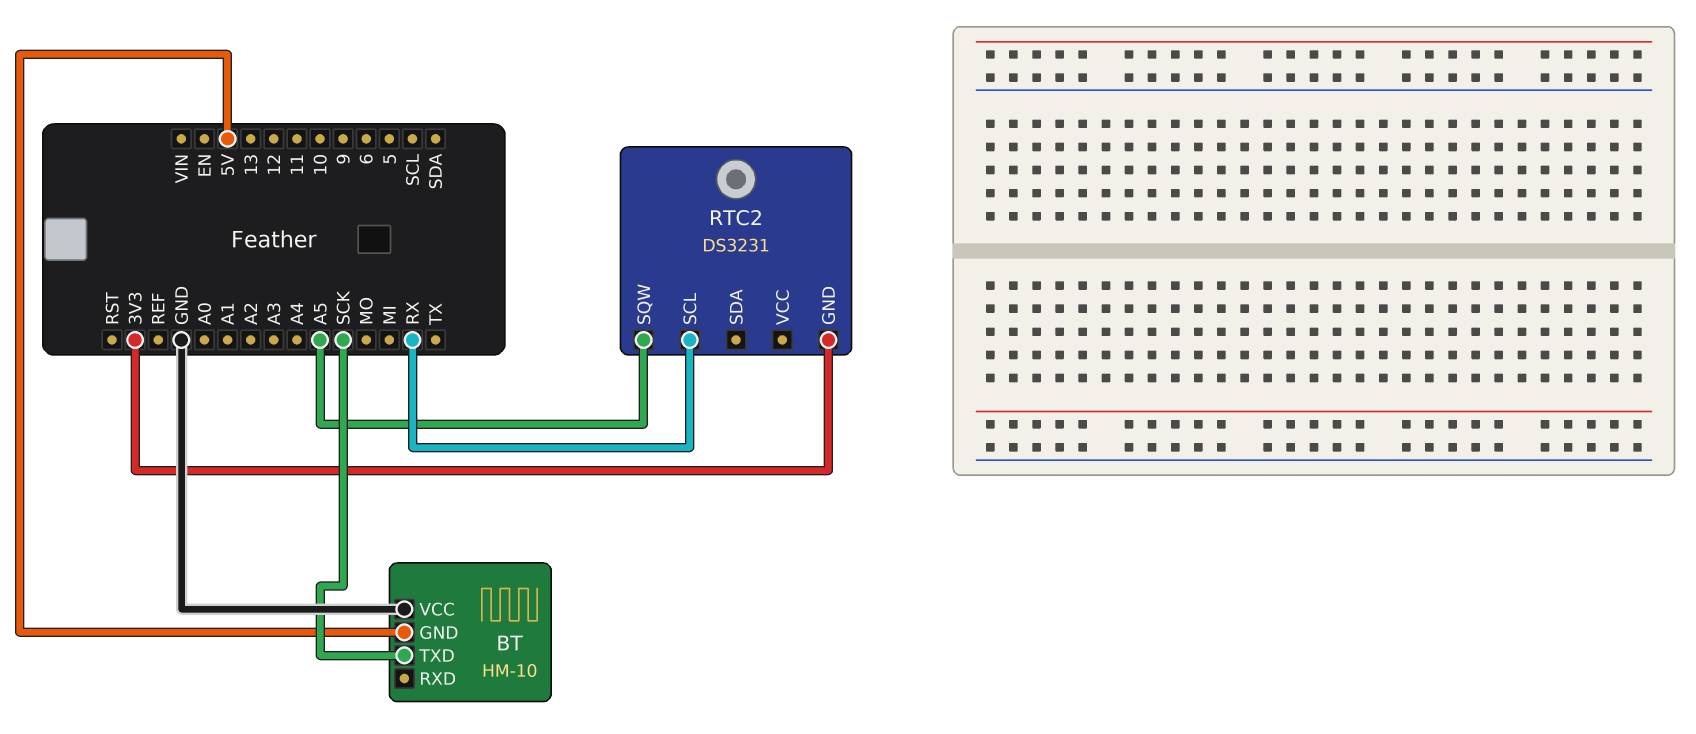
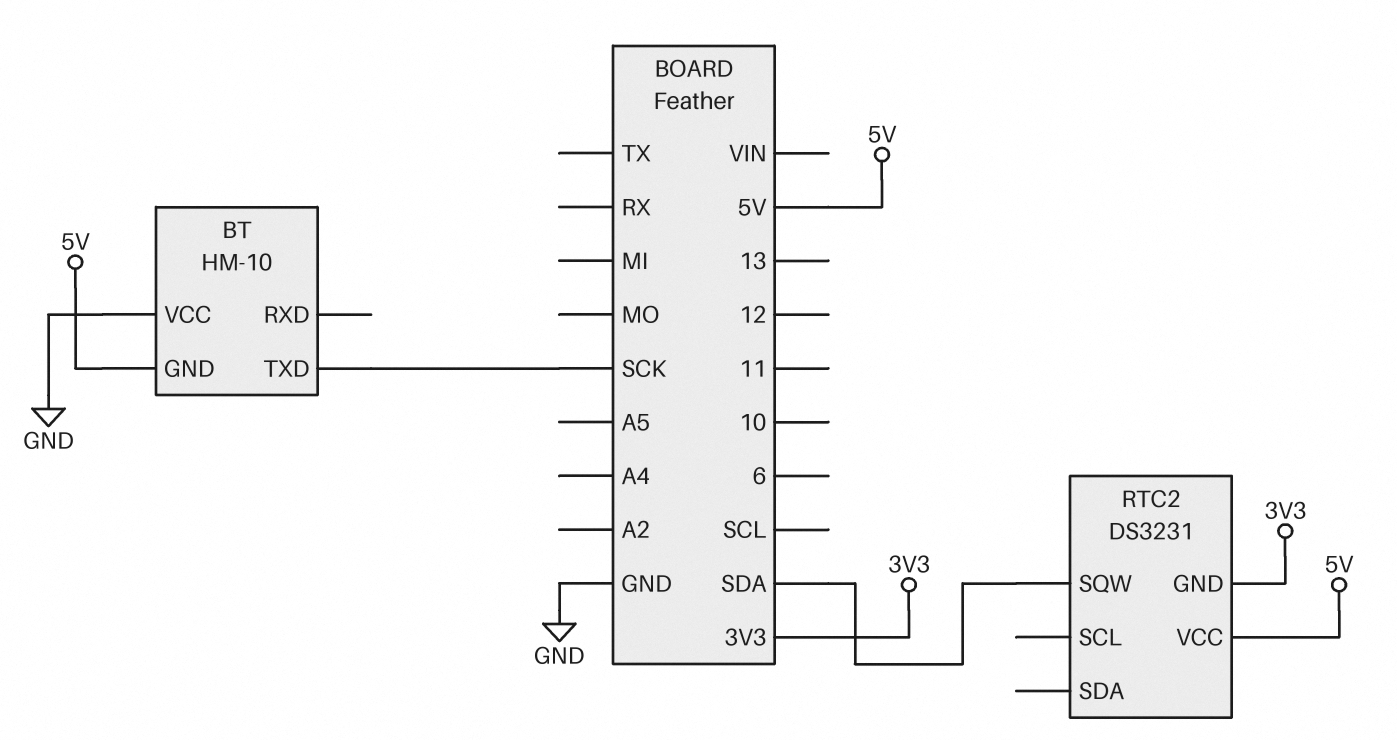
RTC2 pin SCL: RX -> none
RTC2 pin SQW: A5 -> SDA
RTC2 pin VCC: none -> 5V

